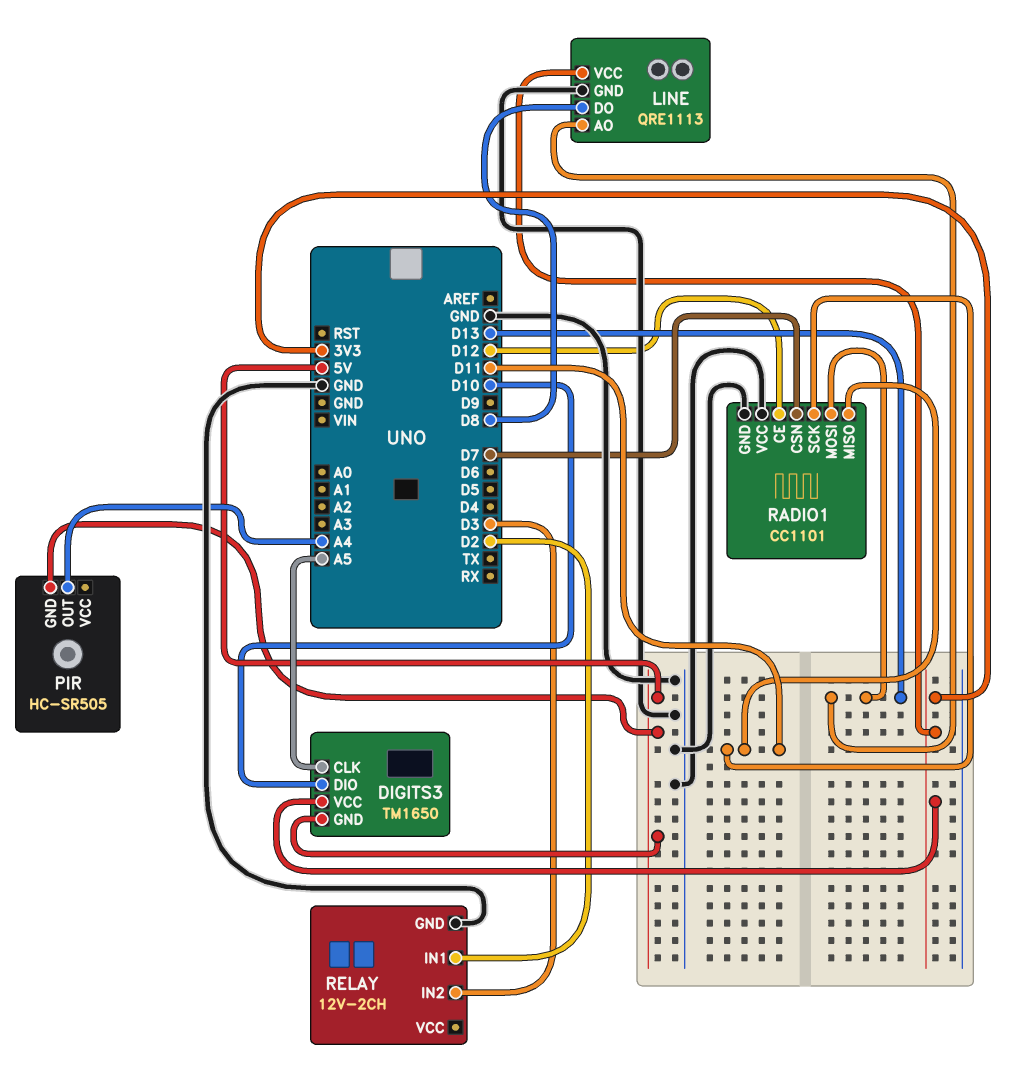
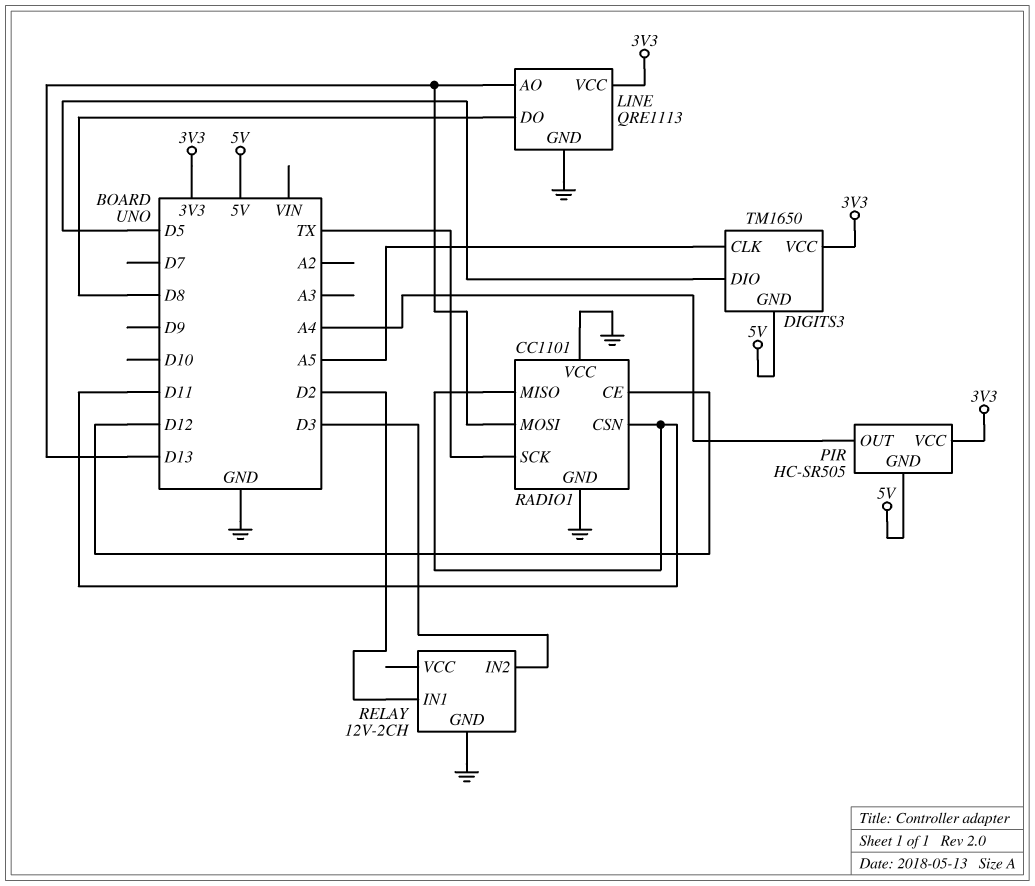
DIGITS3 pin DIO: D10 -> D5
PIR pin VCC: none -> 3V3
RADIO1 pin CSN: D7 -> D11
RADIO1 pin SCK: D11 -> TX

